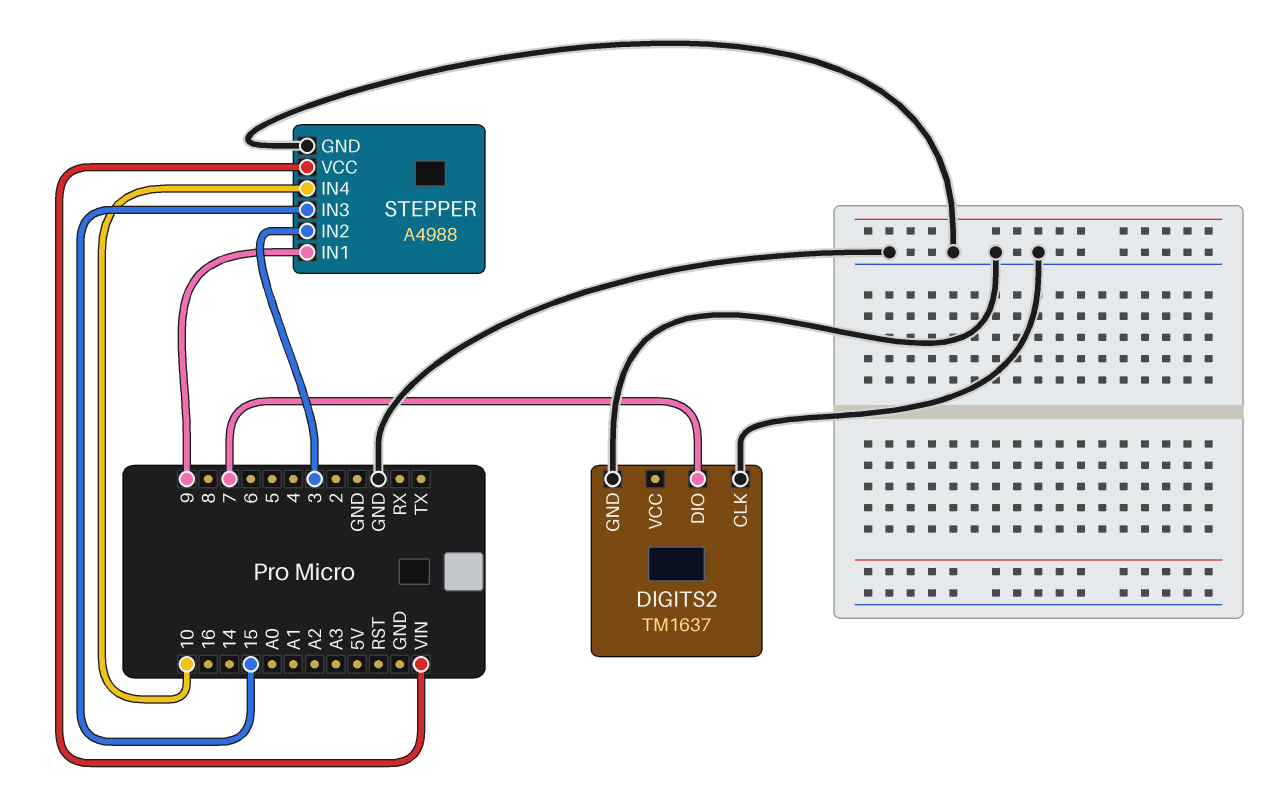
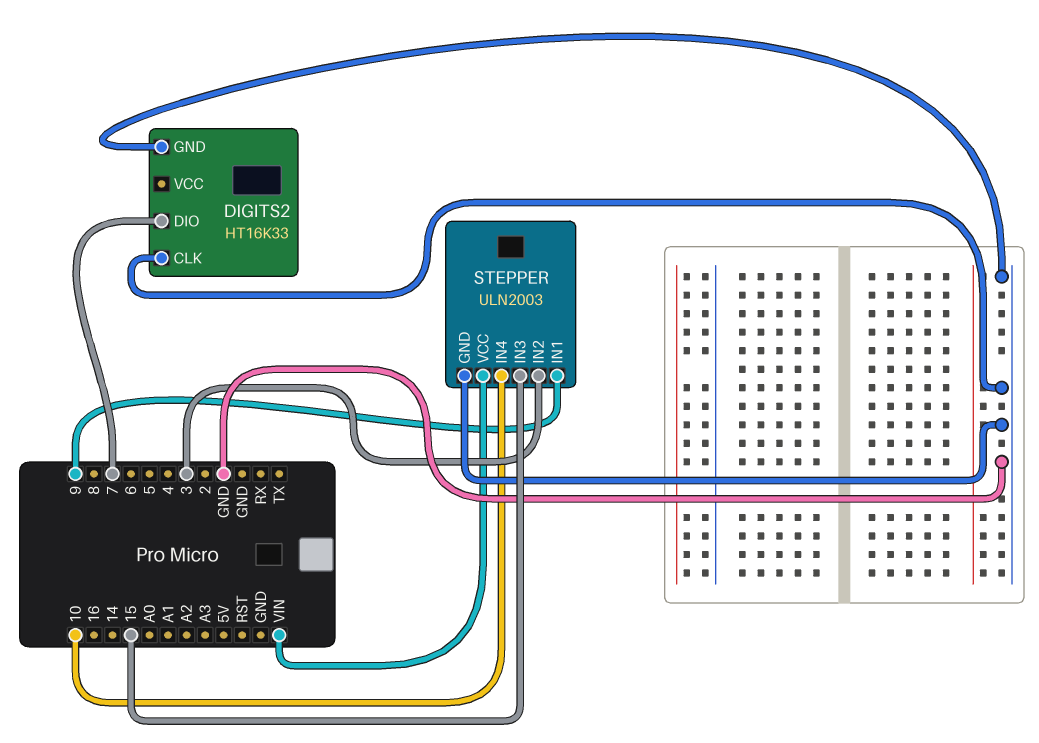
DIGITS2: TM1637 -> HT16K33
STEPPER: A4988 -> ULN2003

